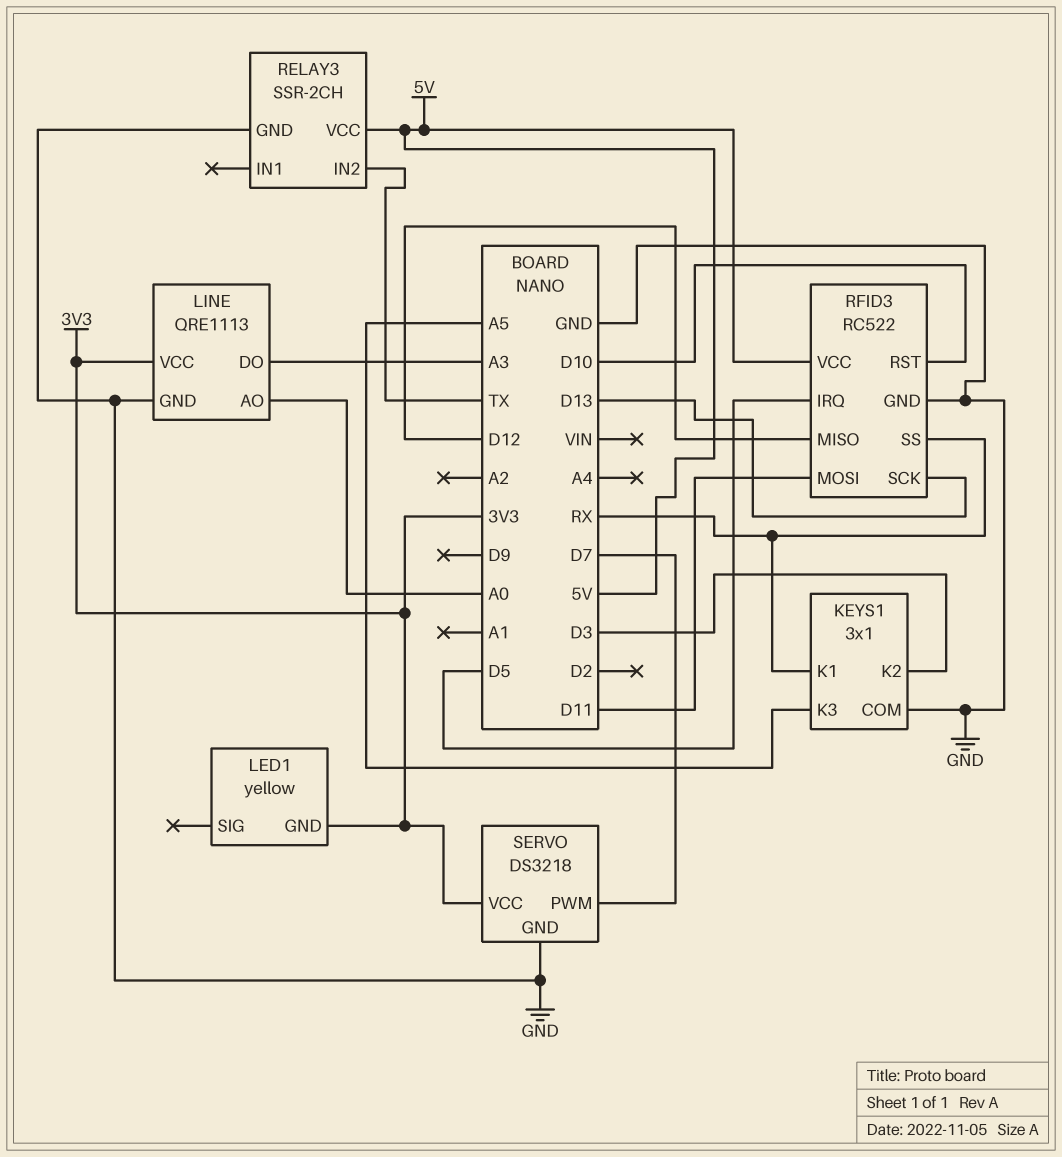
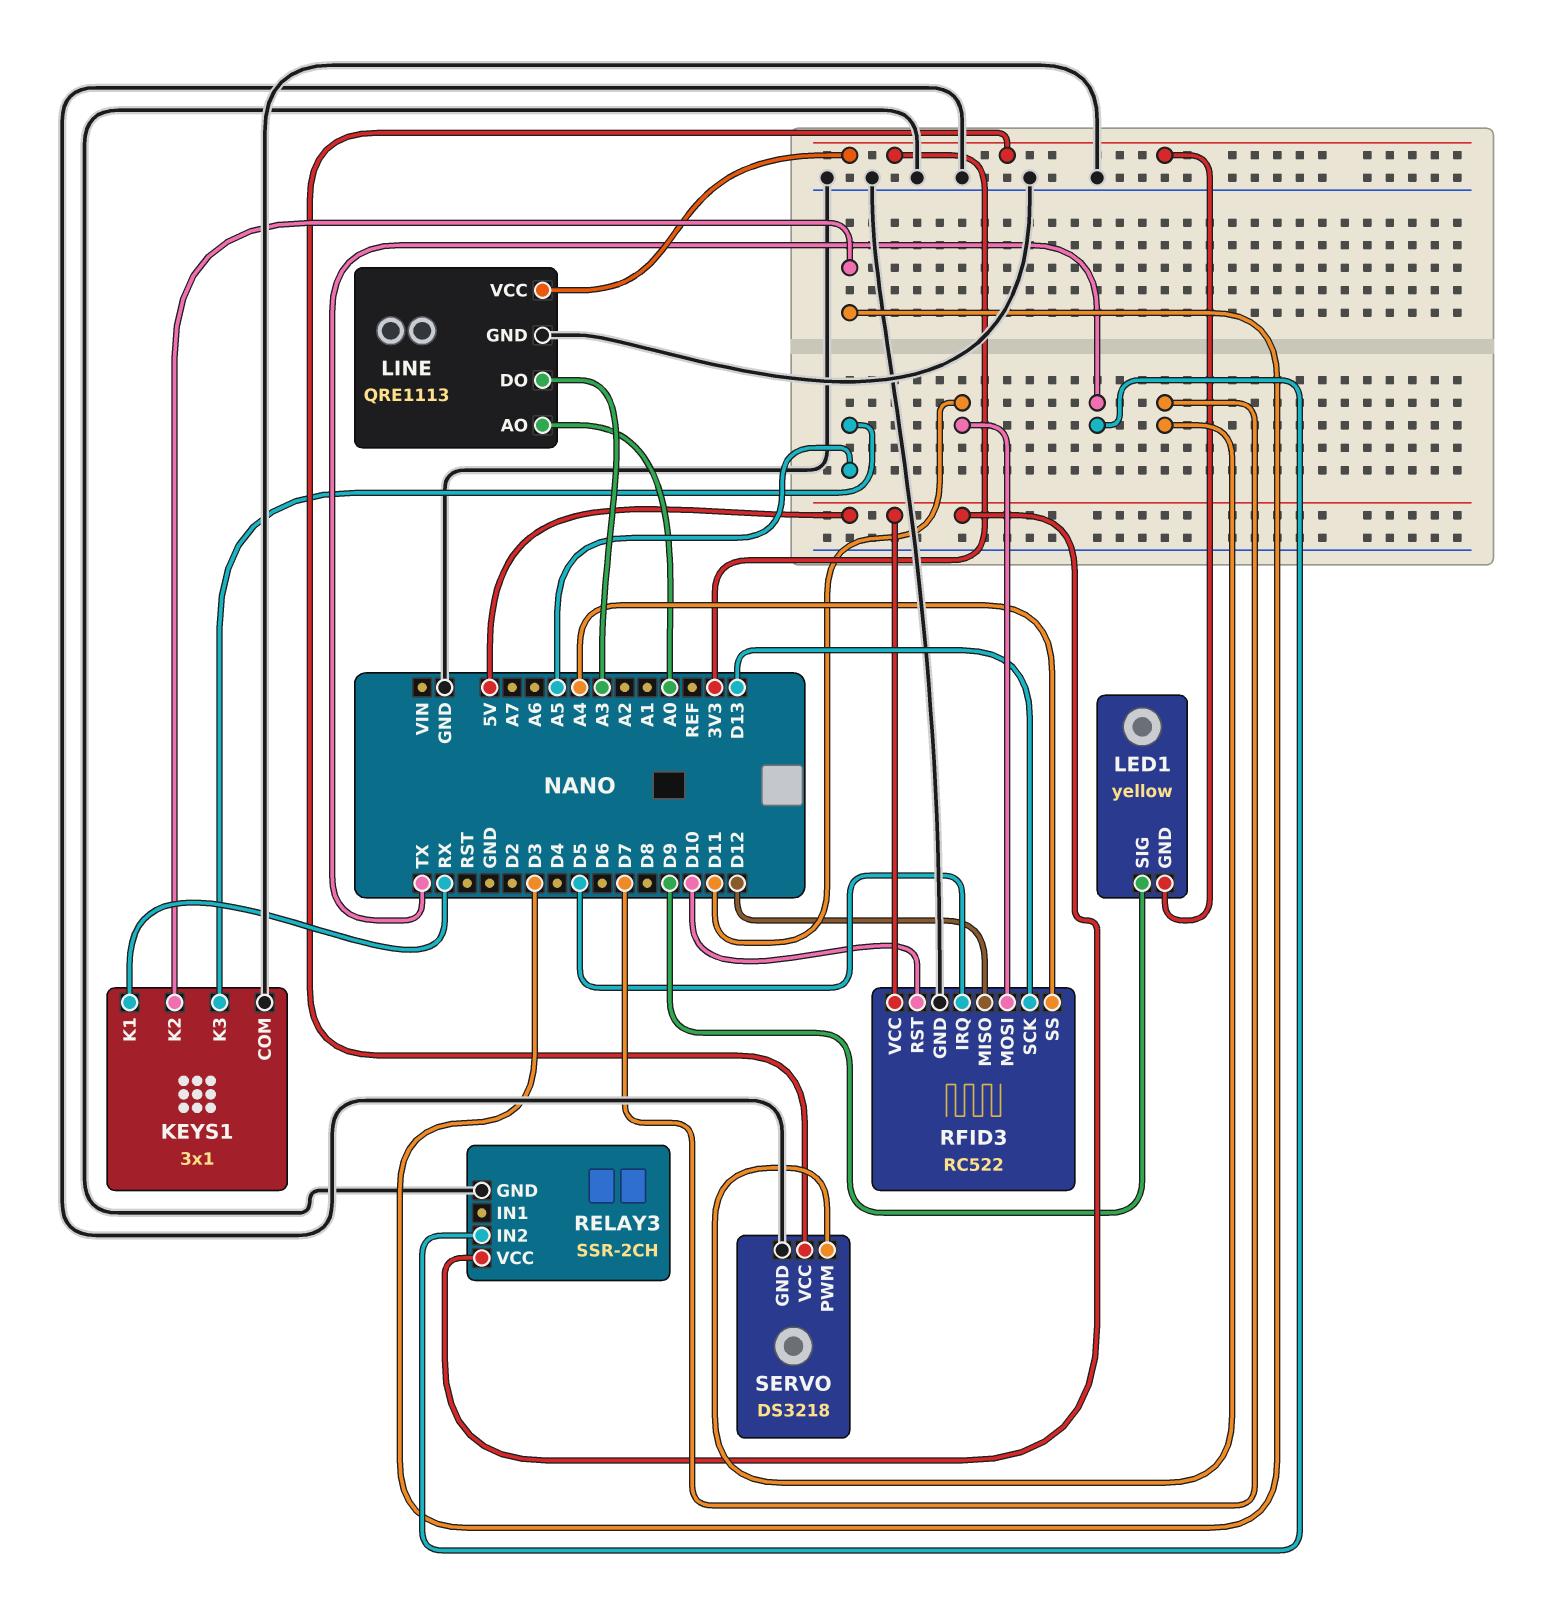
LED1 pin SIG: none -> D9
RFID3 pin SS: RX -> A4

